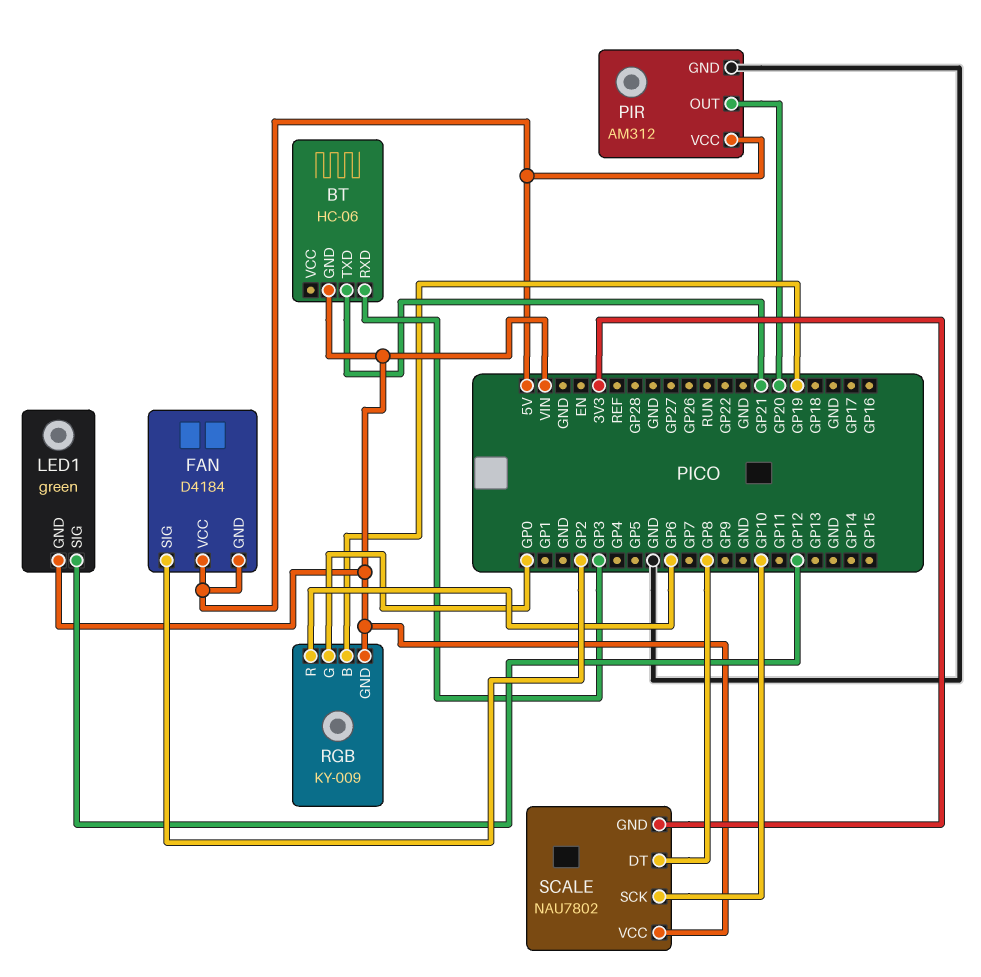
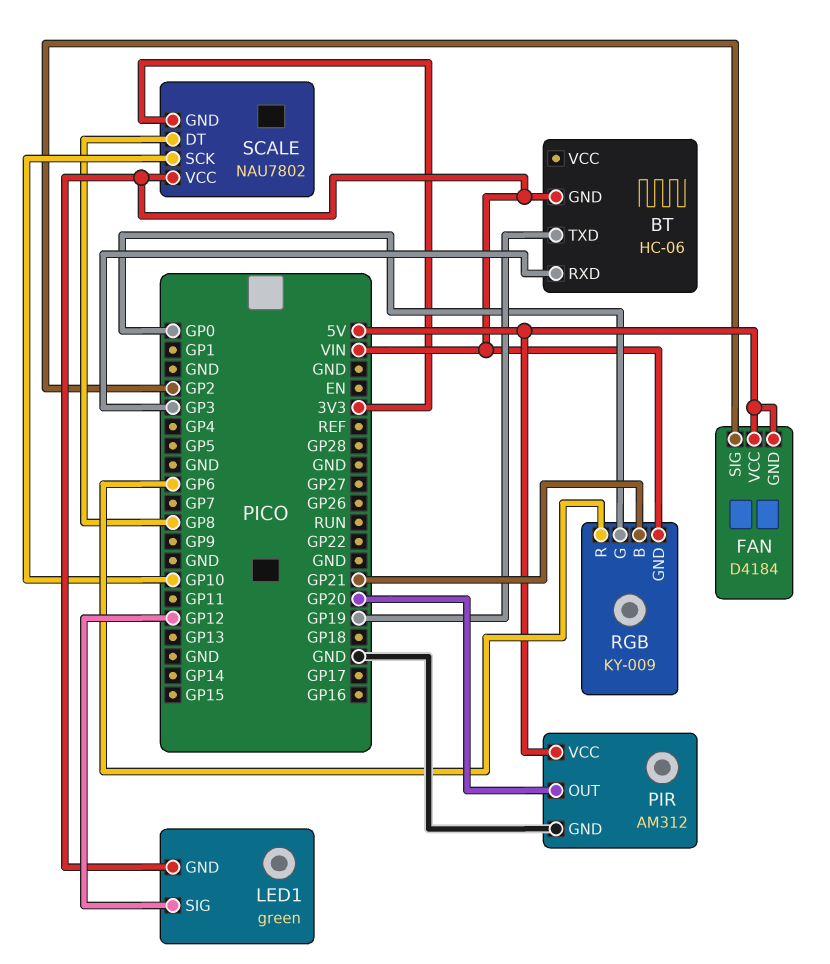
BT pin TXD: GP21 -> GP19
RGB pin B: GP19 -> GP21

